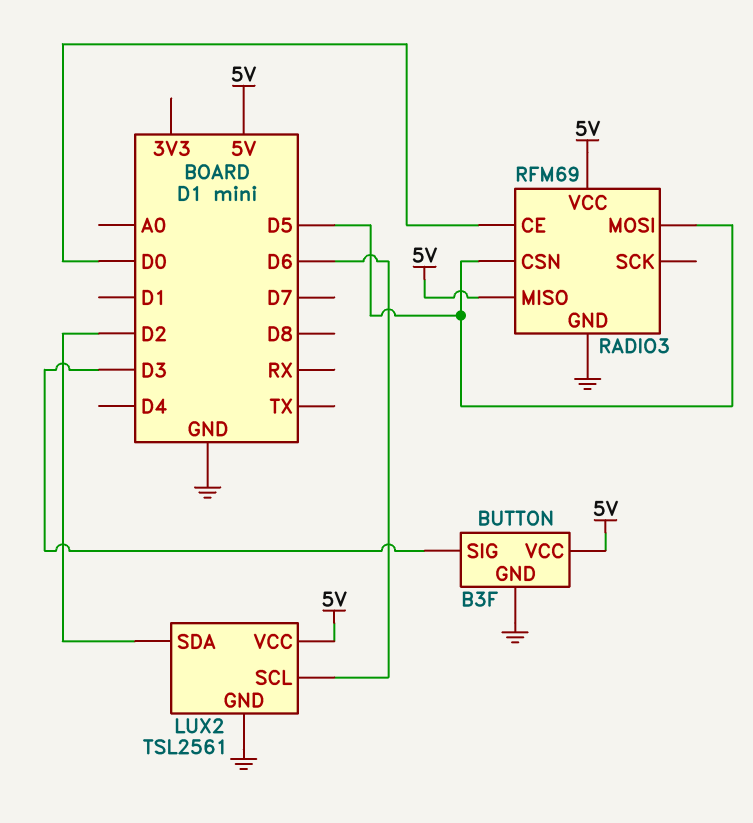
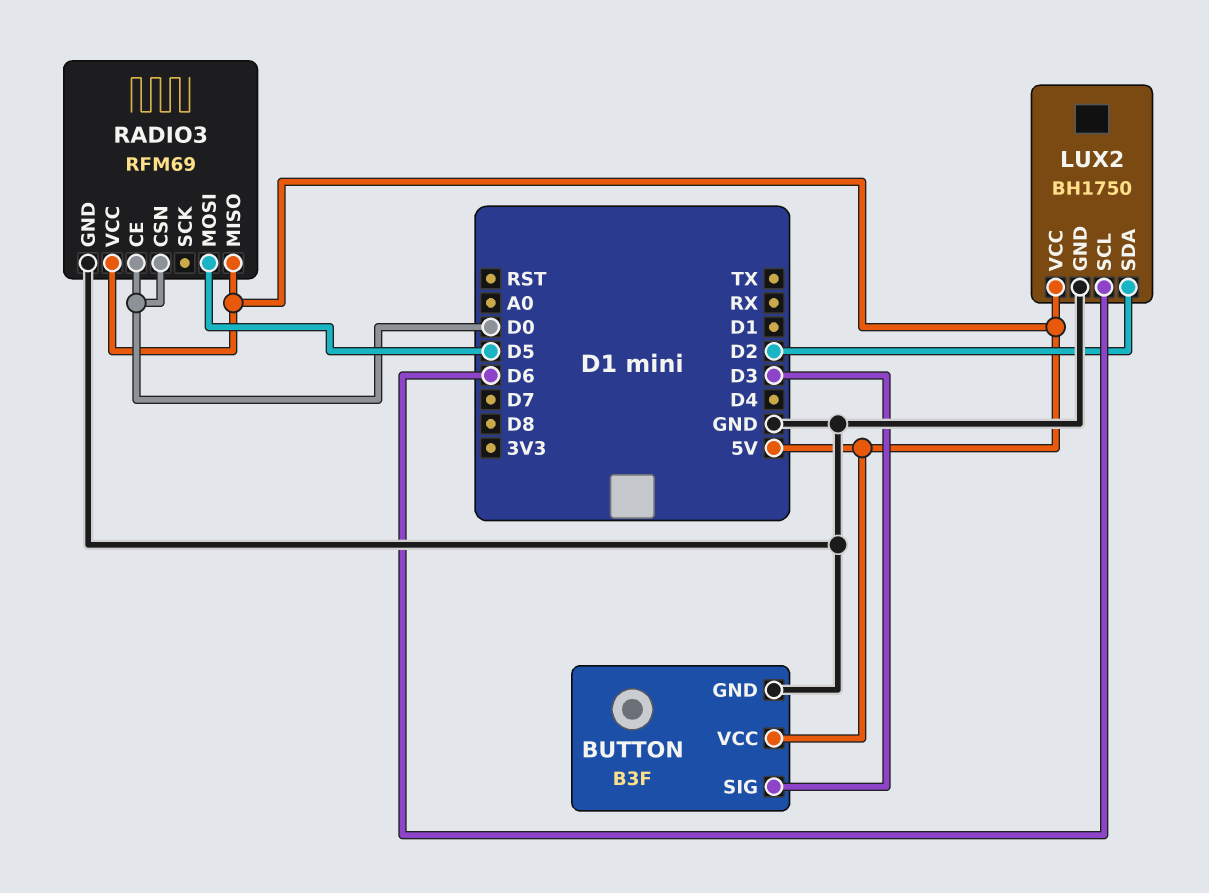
LUX2: TSL2561 -> BH1750
RADIO3 pin CSN: D5 -> D0

